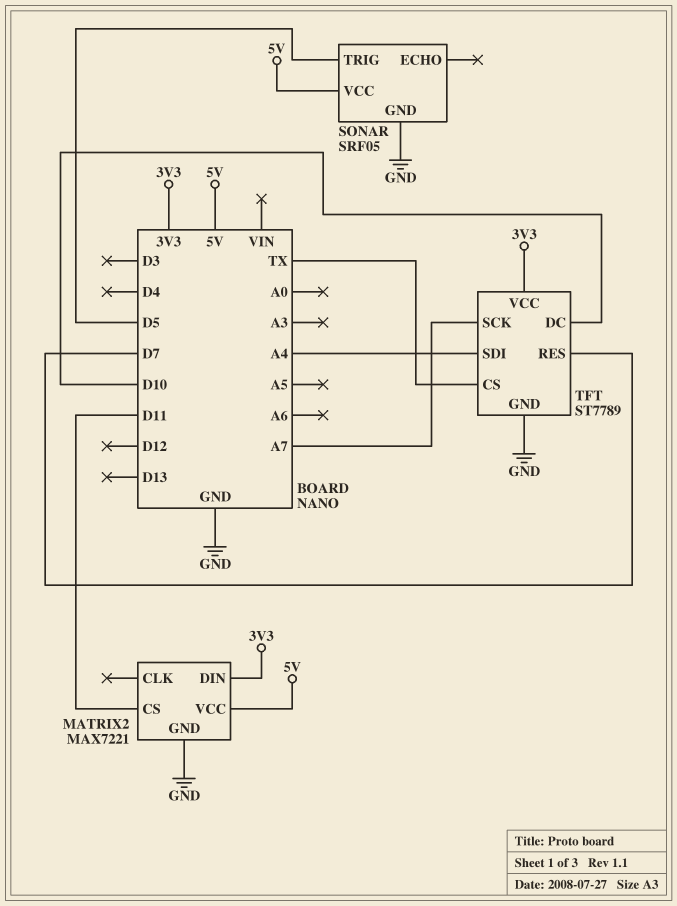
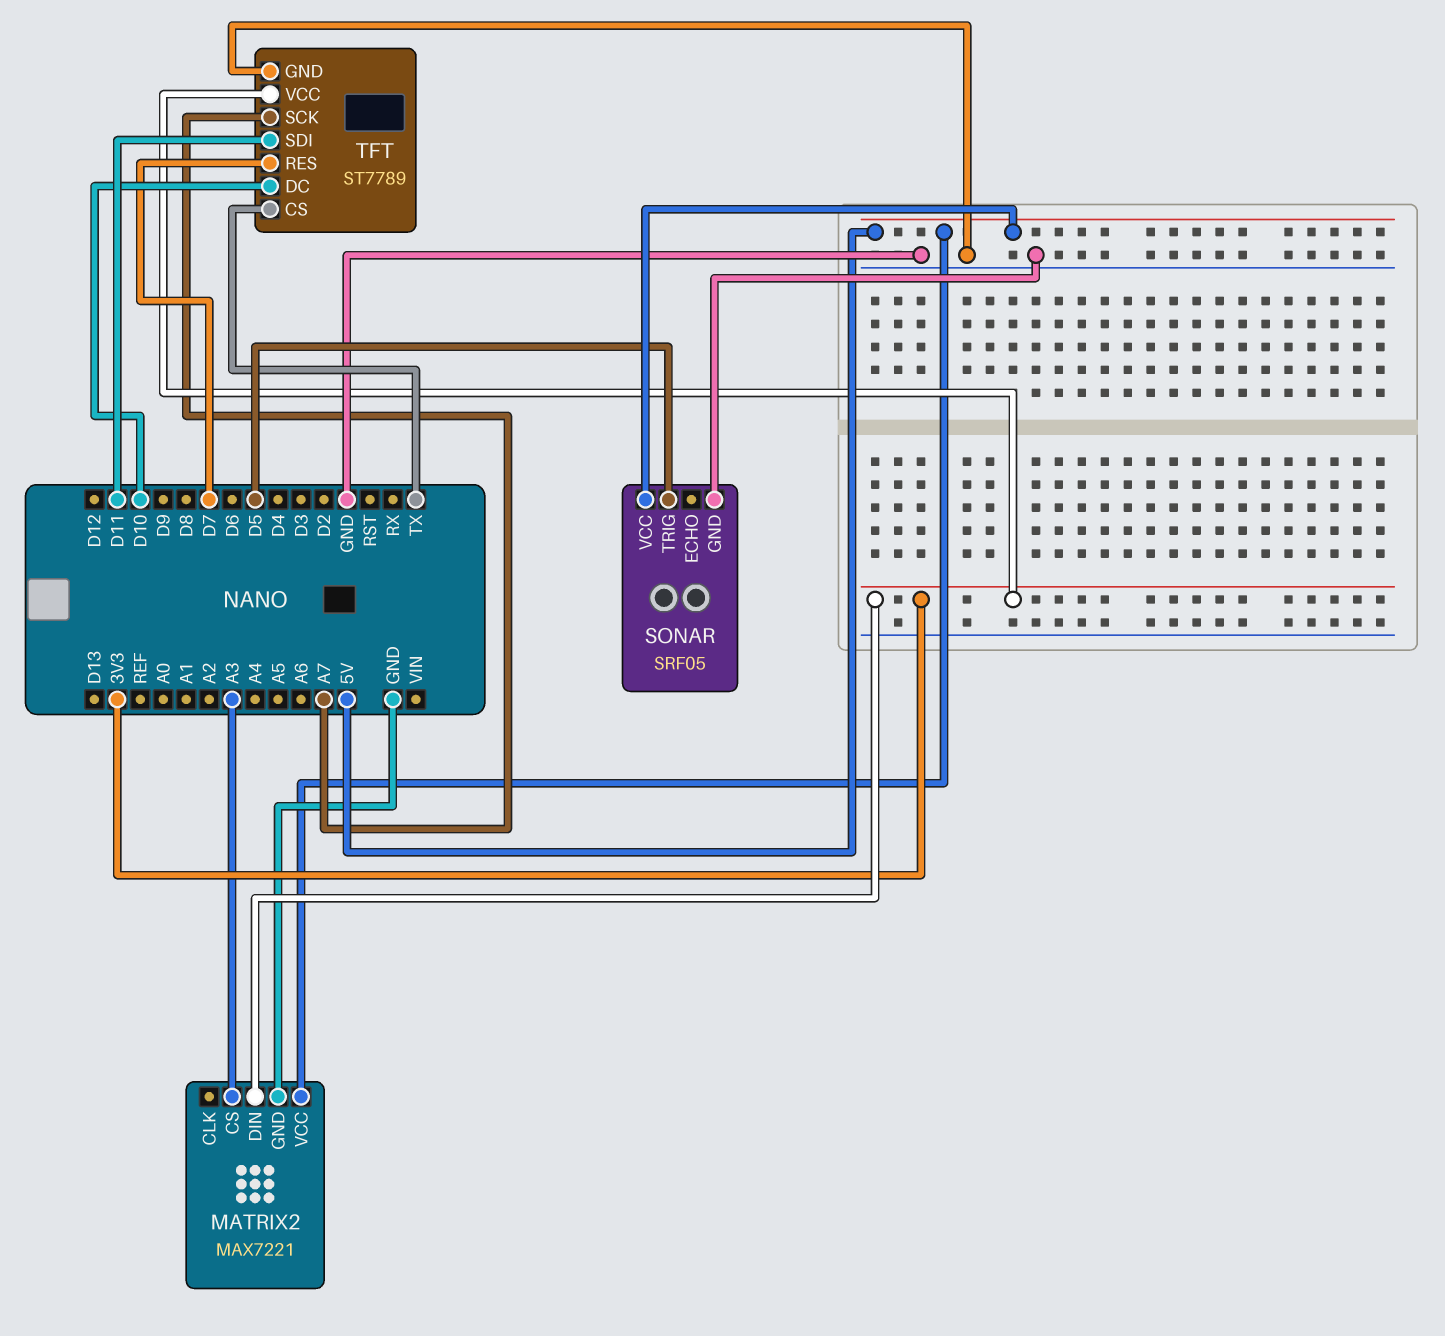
MATRIX2 pin CS: D11 -> A3
TFT pin SDI: A4 -> D11

